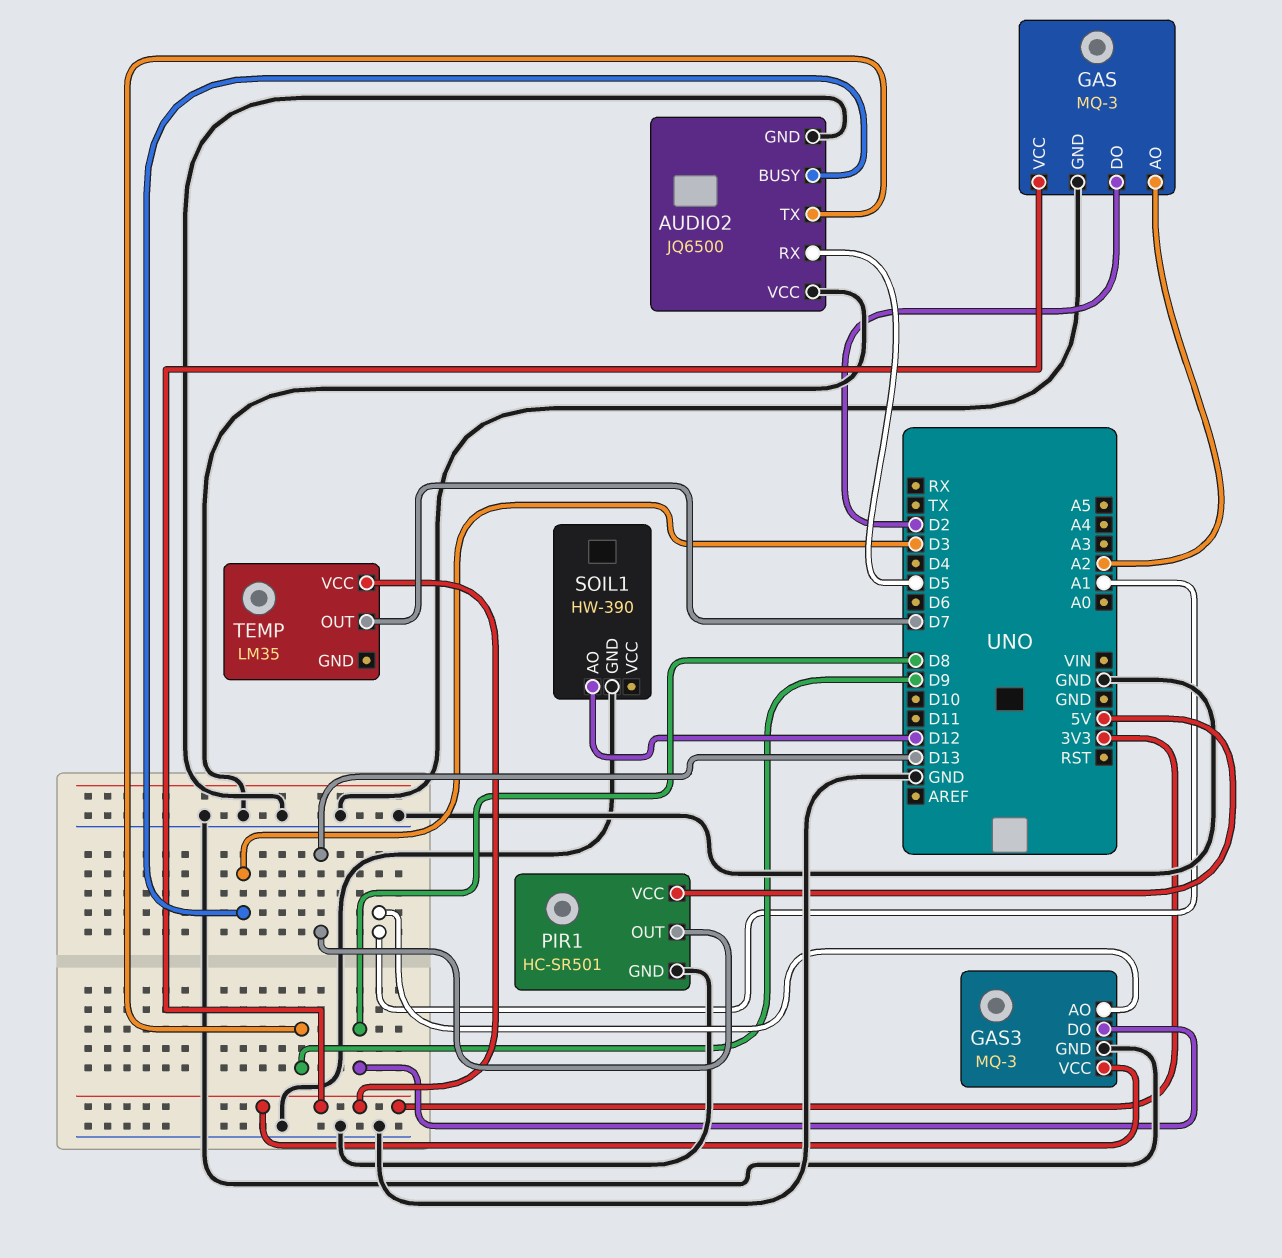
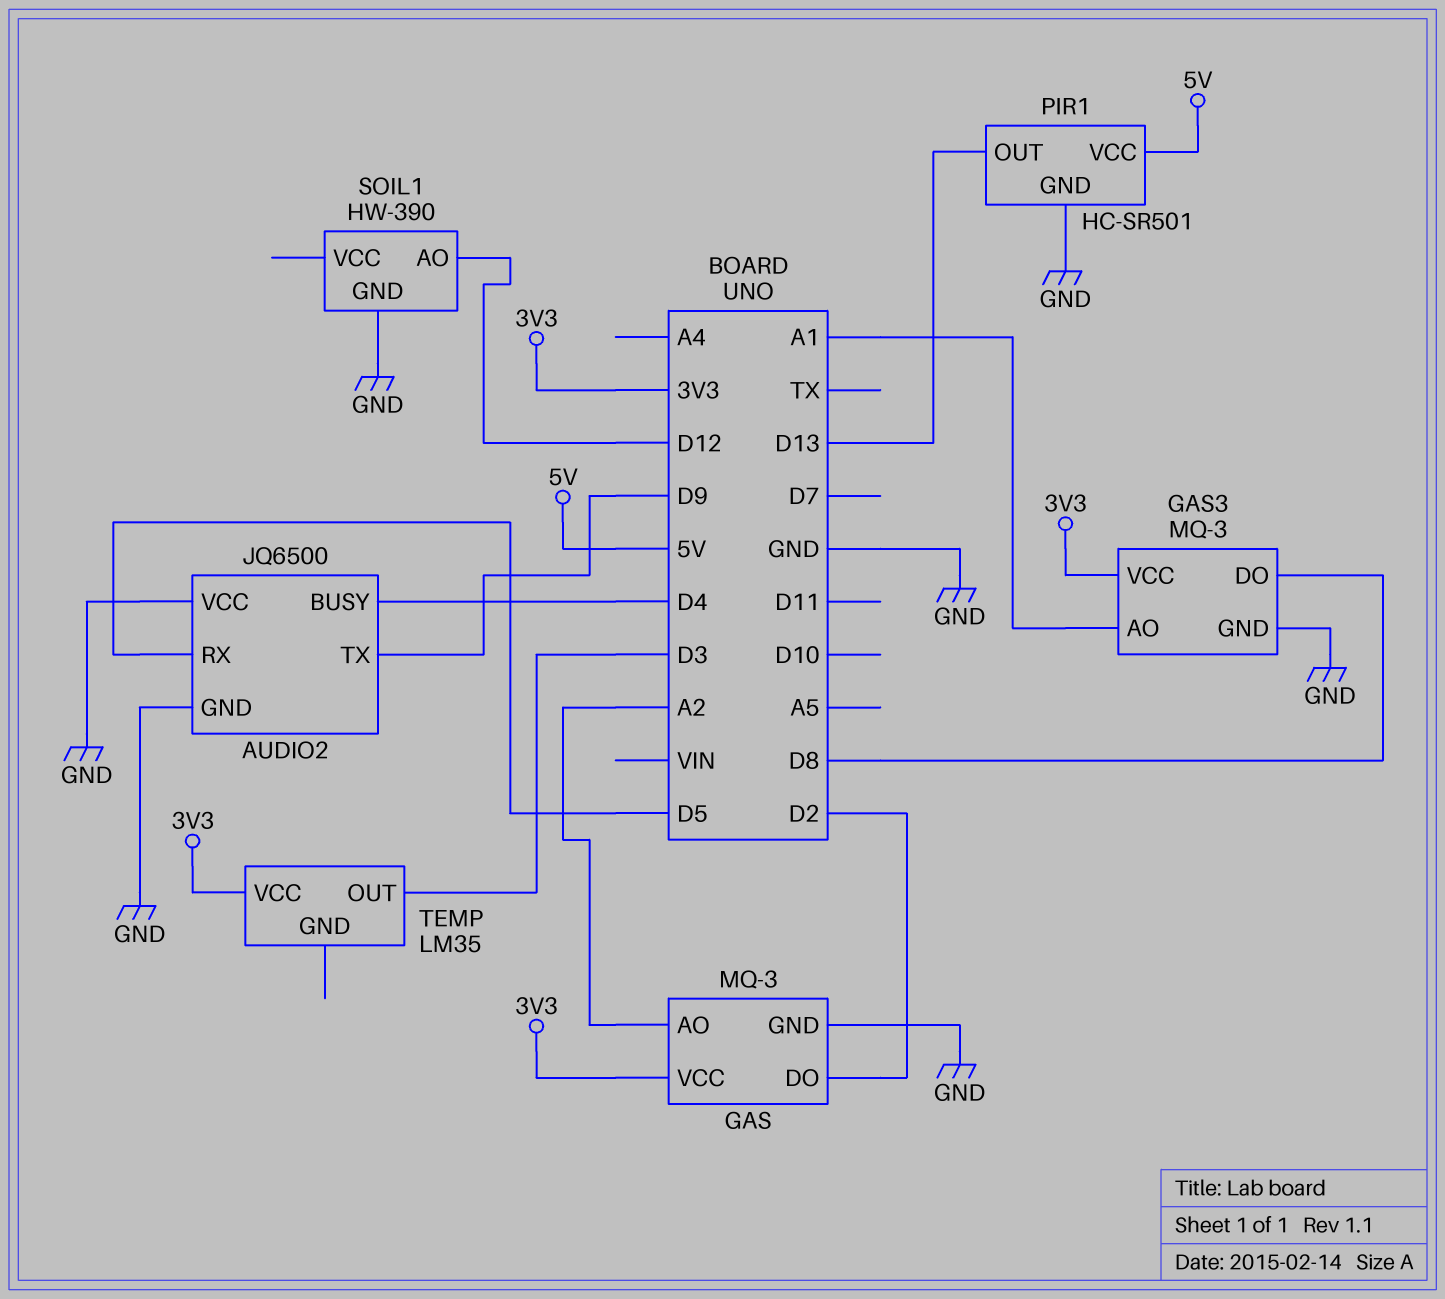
AUDIO2 pin BUSY: D3 -> D4
TEMP pin OUT: D7 -> D3

